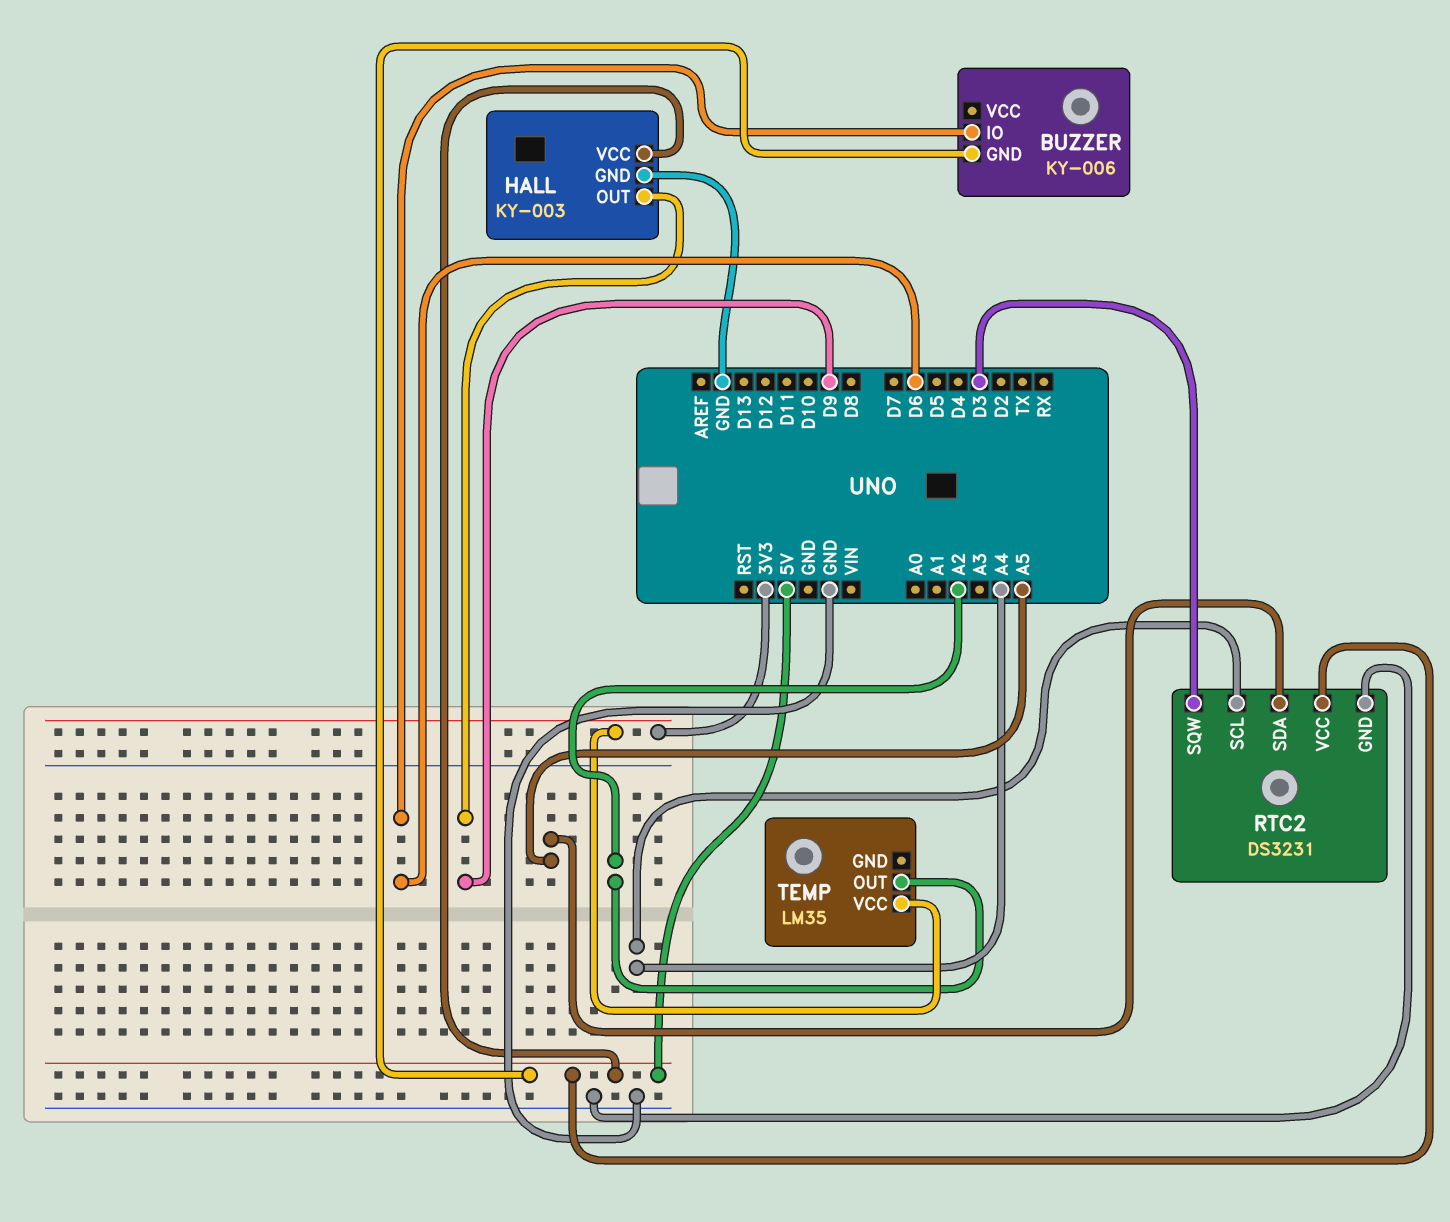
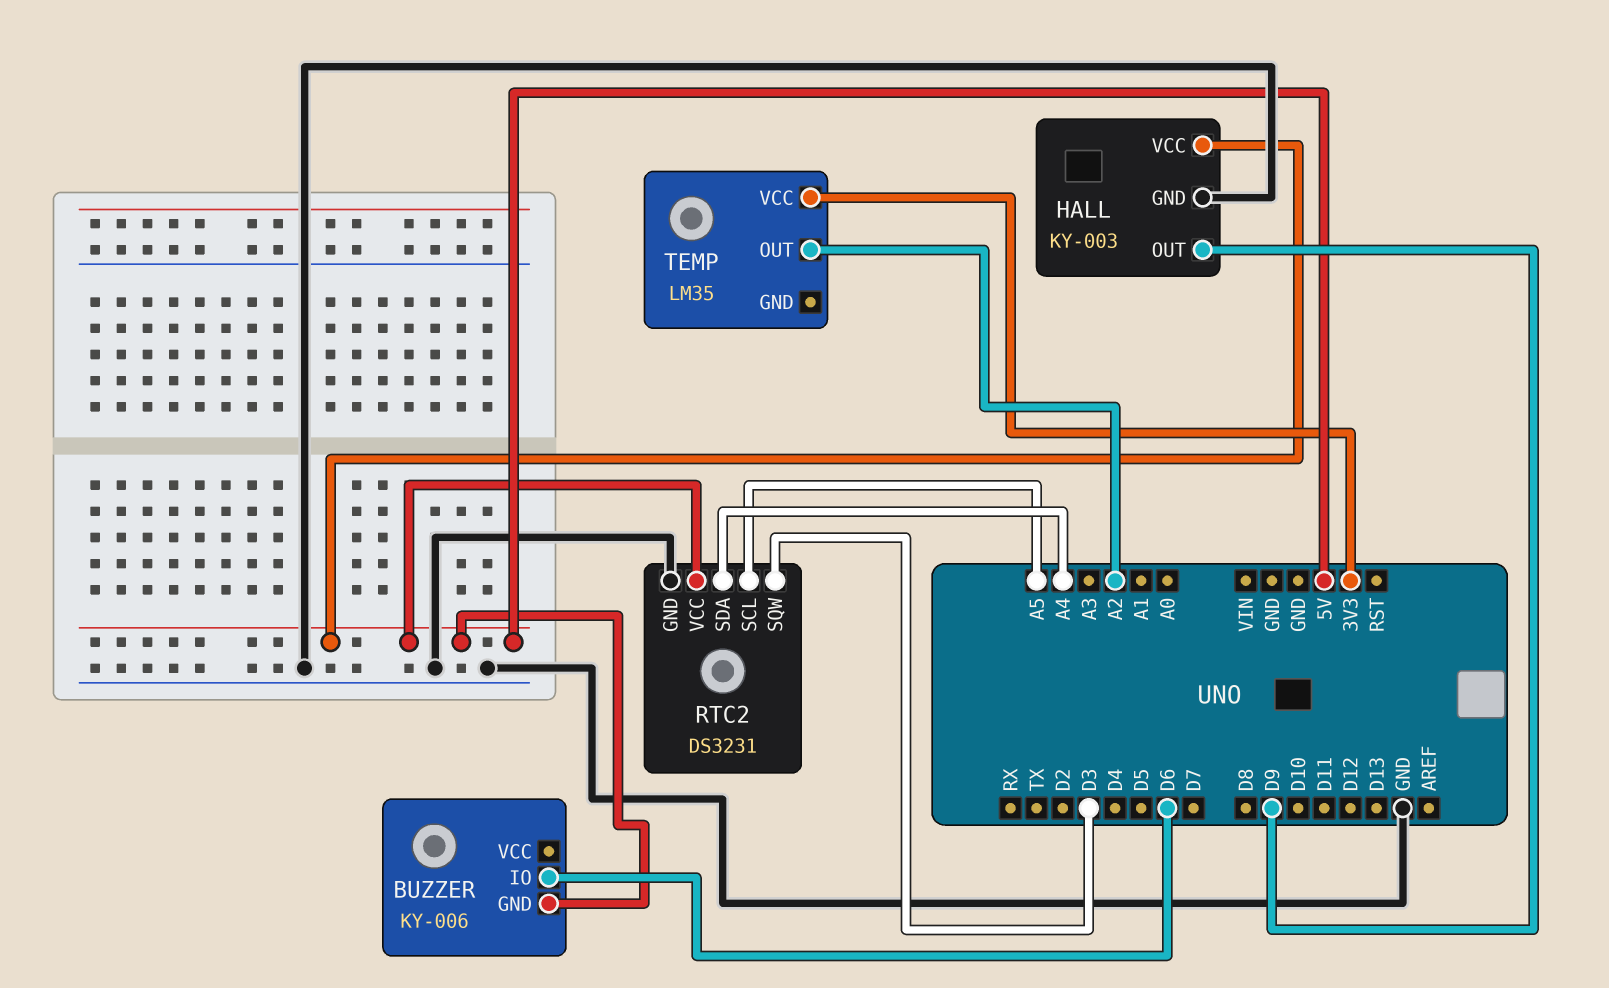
RTC2 pin SCL: A4 -> A5
RTC2 pin SDA: A5 -> A4

